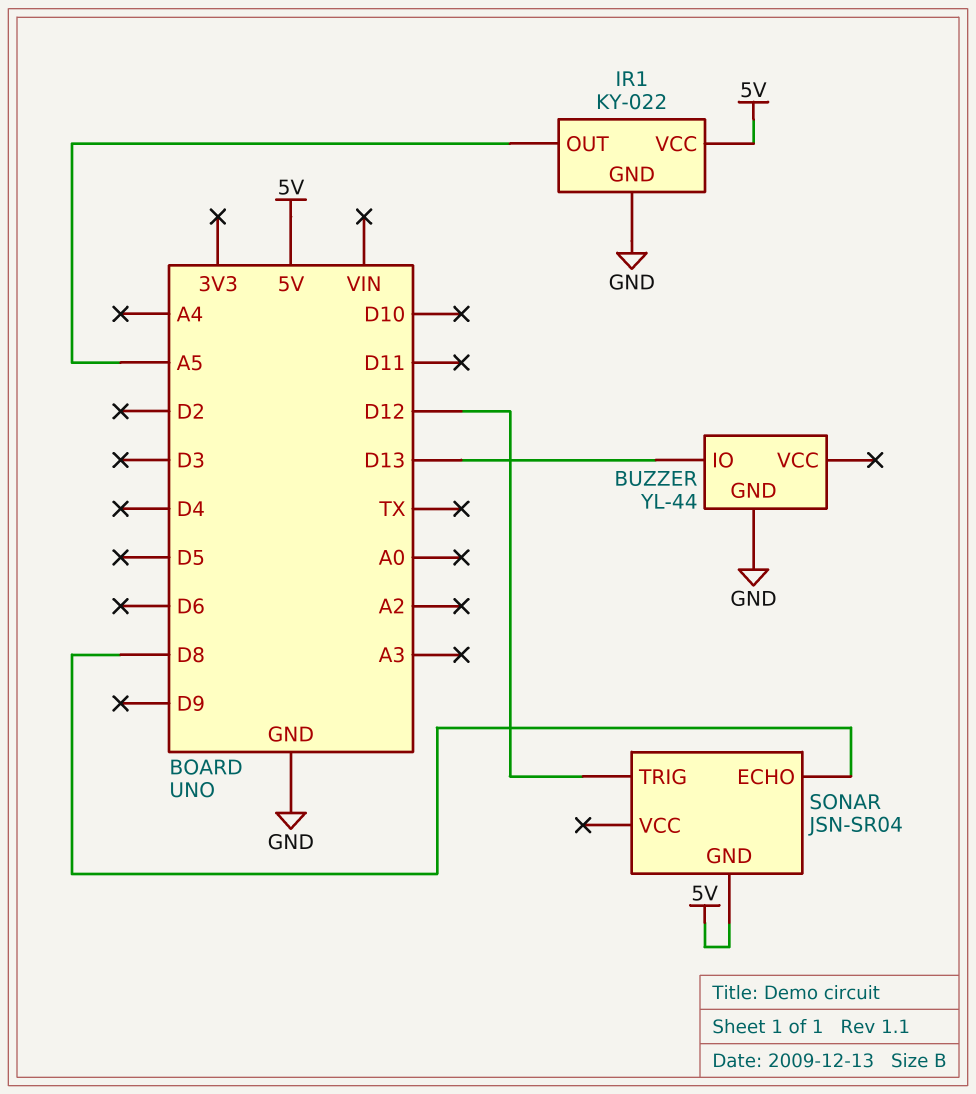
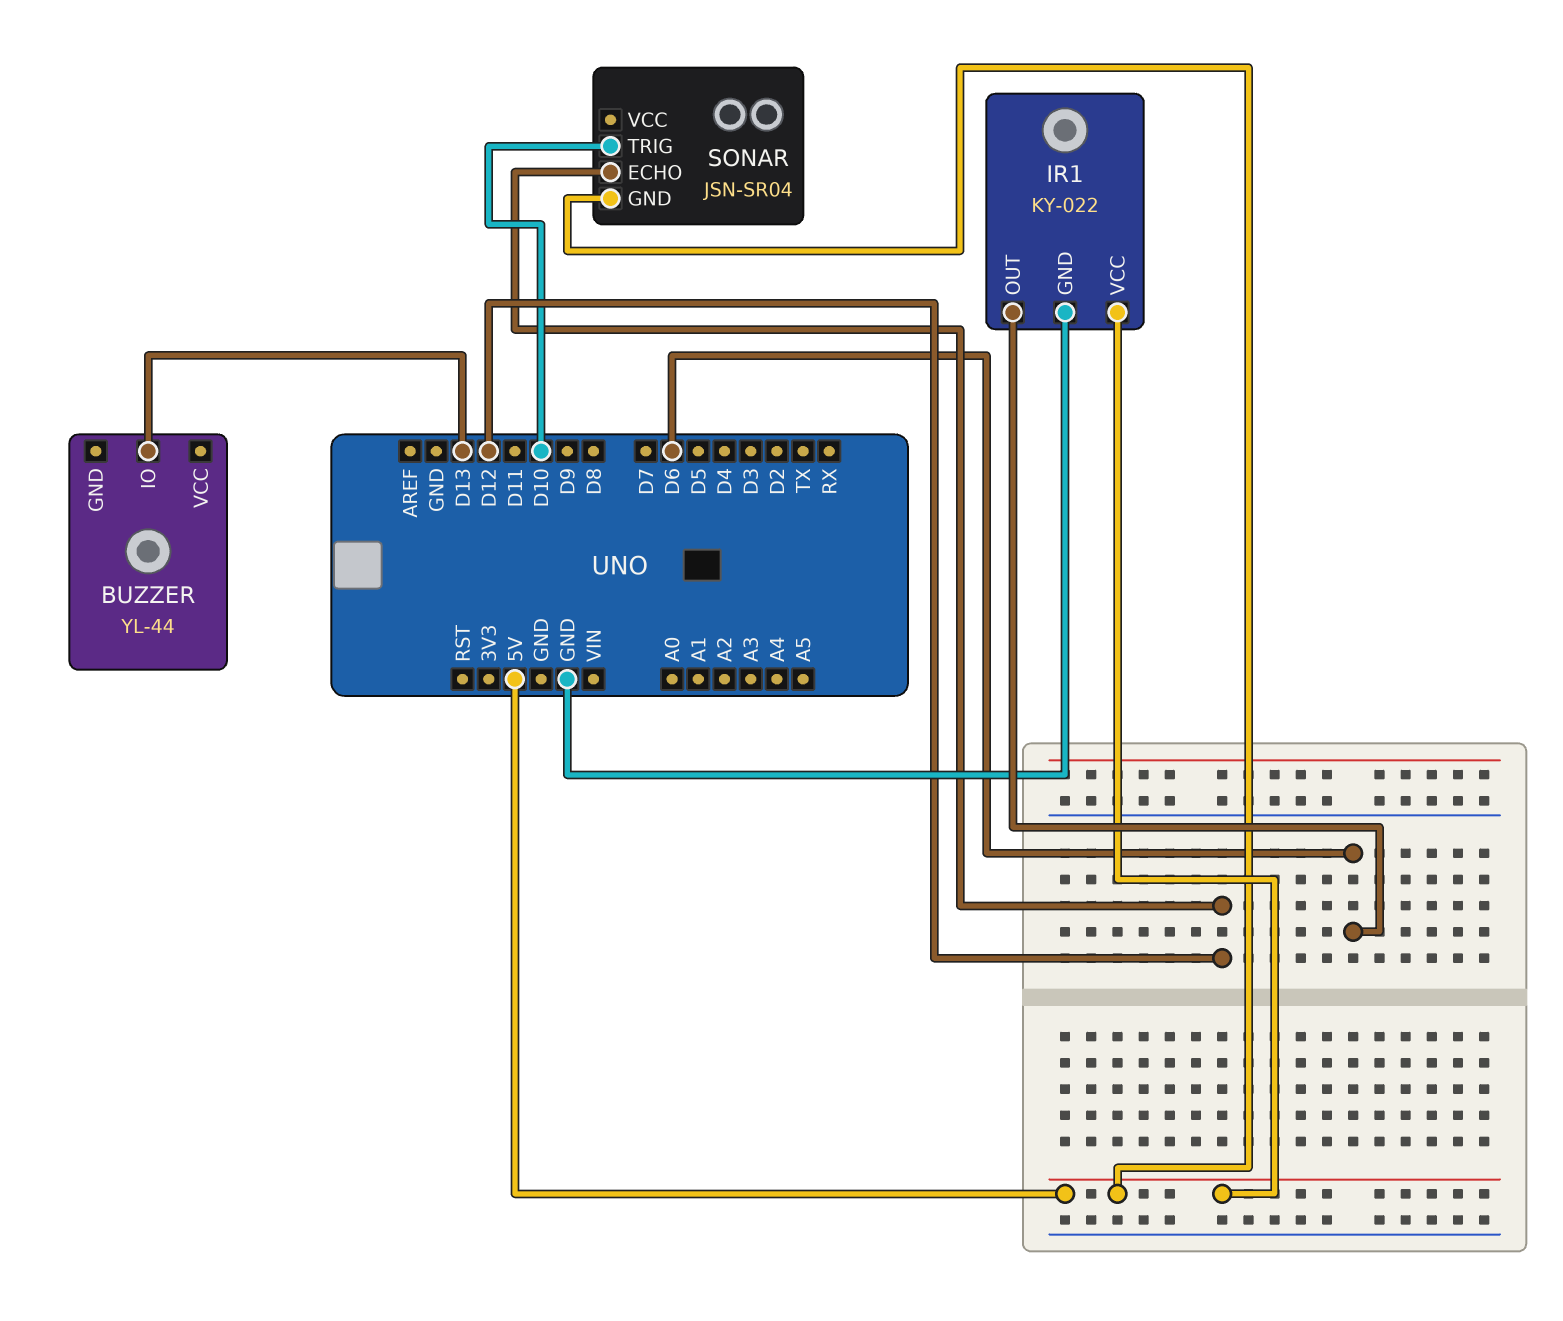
BUZZER pin GND: GND -> none
IR1 pin OUT: A5 -> D6
SONAR pin ECHO: D8 -> D12
SONAR pin TRIG: D12 -> D10

